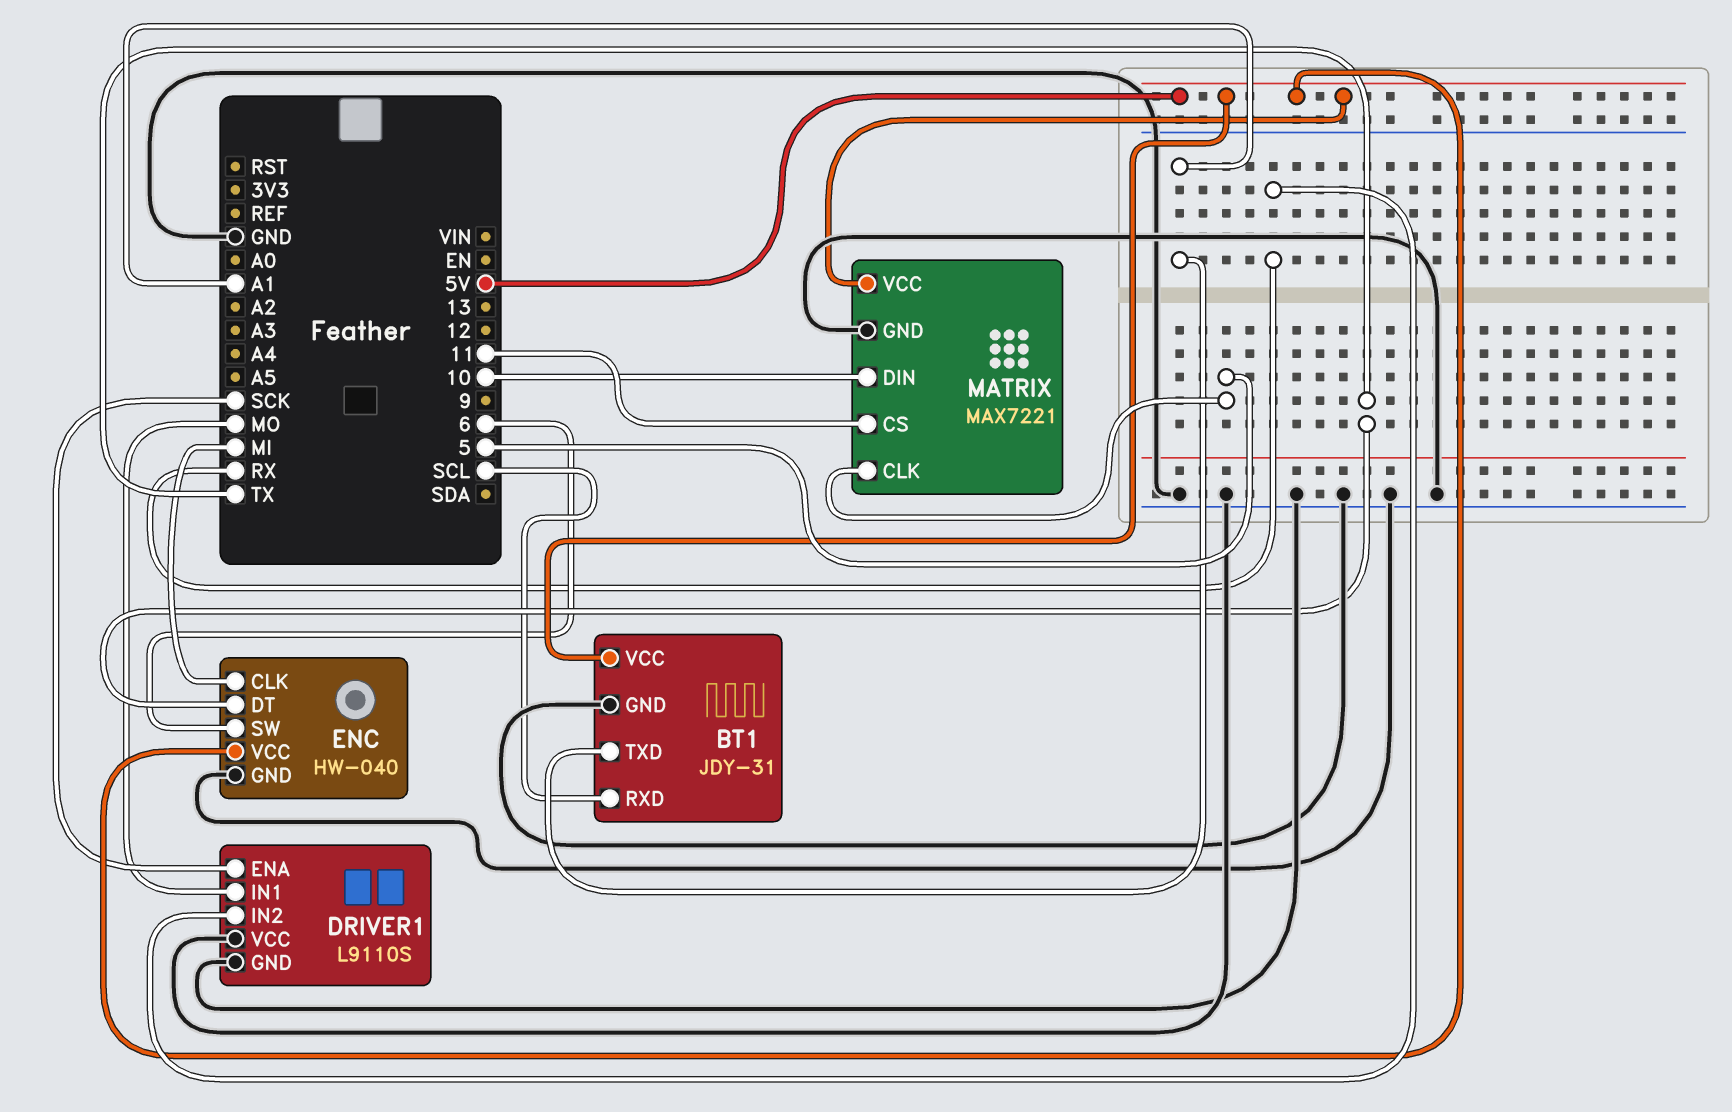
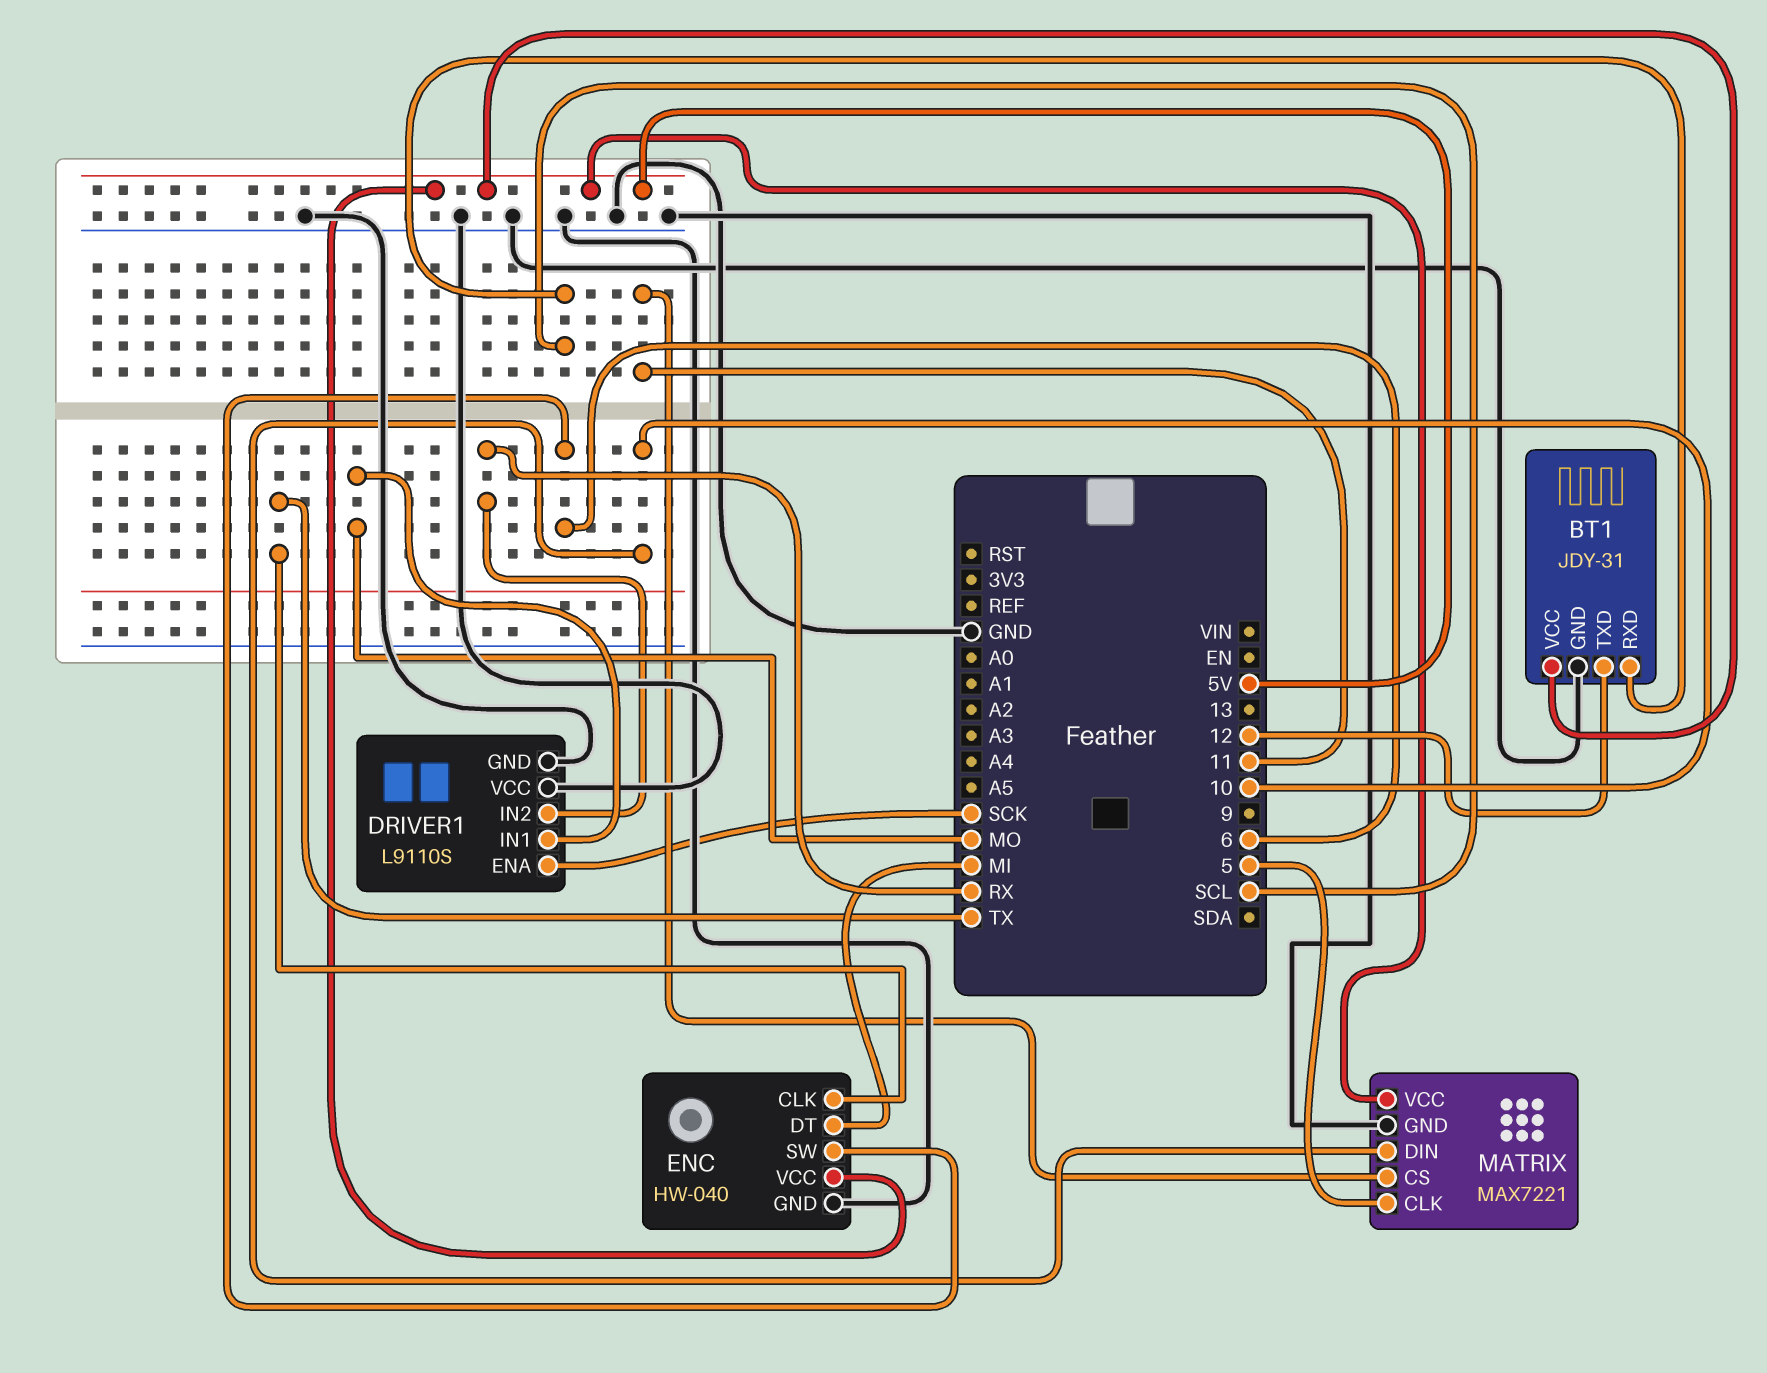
BT1 pin TXD: A1 -> 12
ENC pin CLK: MI -> TX
ENC pin DT: TX -> MI

